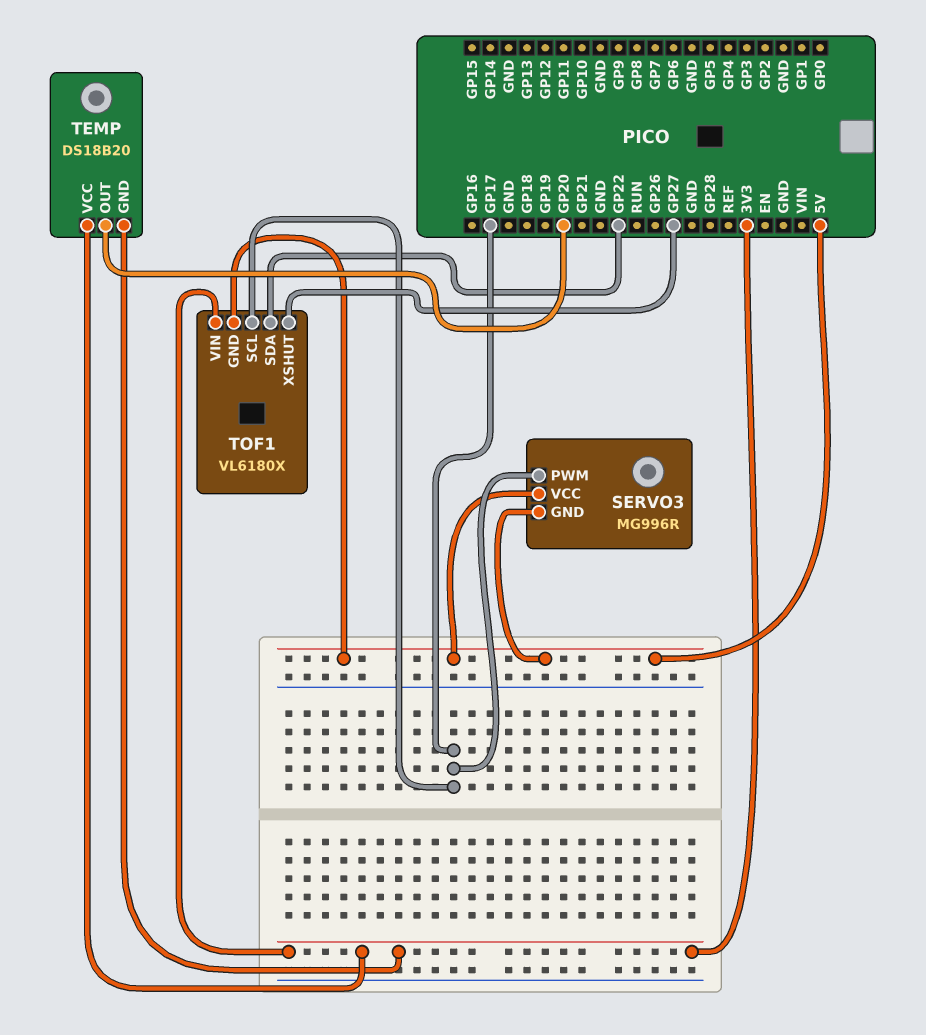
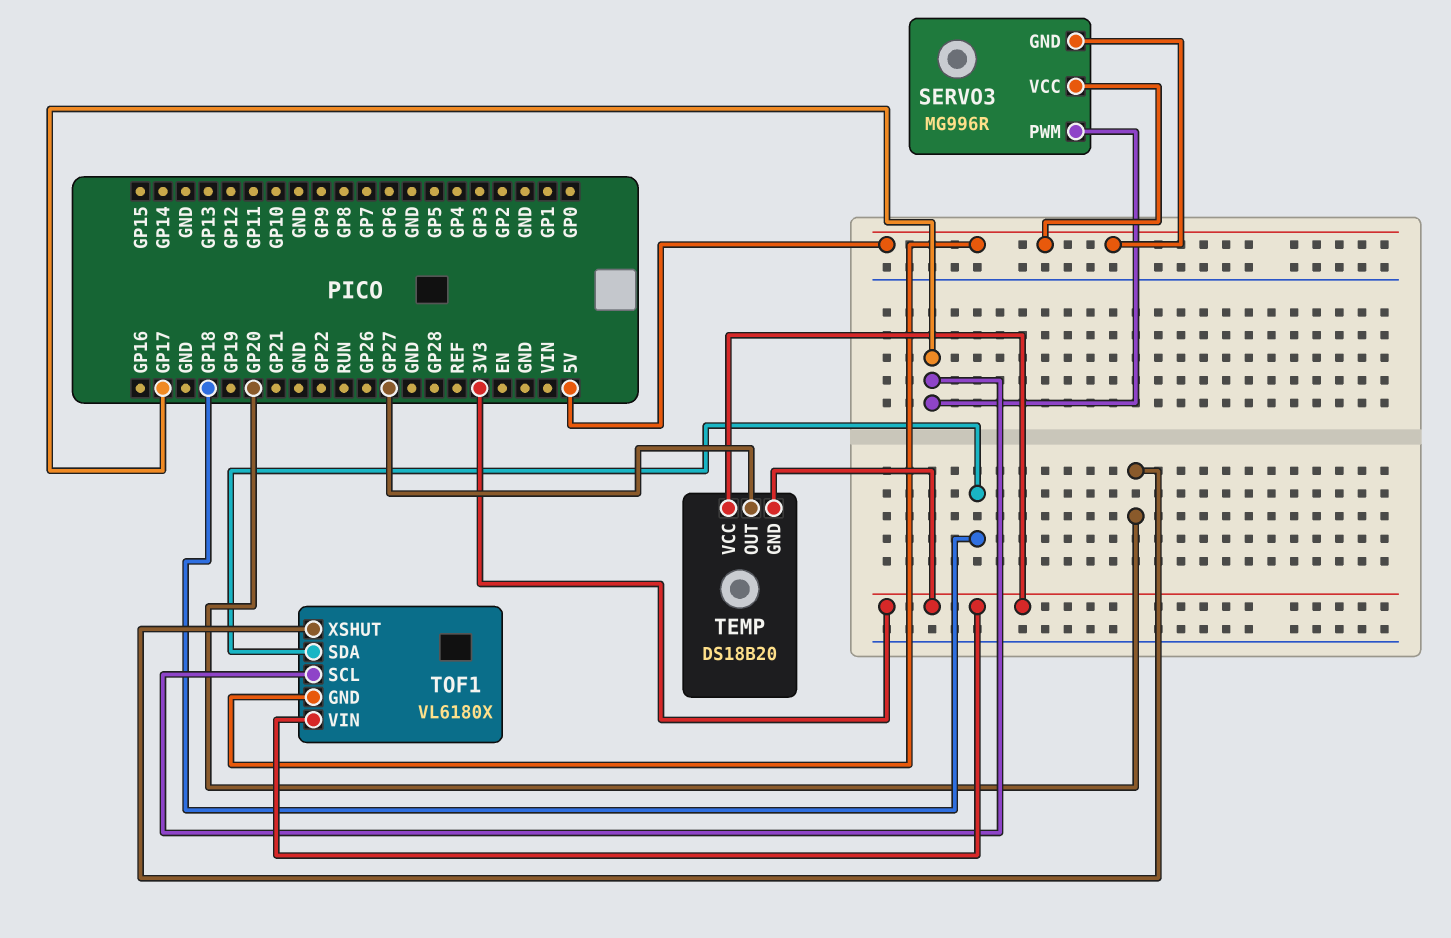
TEMP pin OUT: GP20 -> GP27
TOF1 pin SDA: GP22 -> GP18
TOF1 pin XSHUT: GP27 -> GP20

